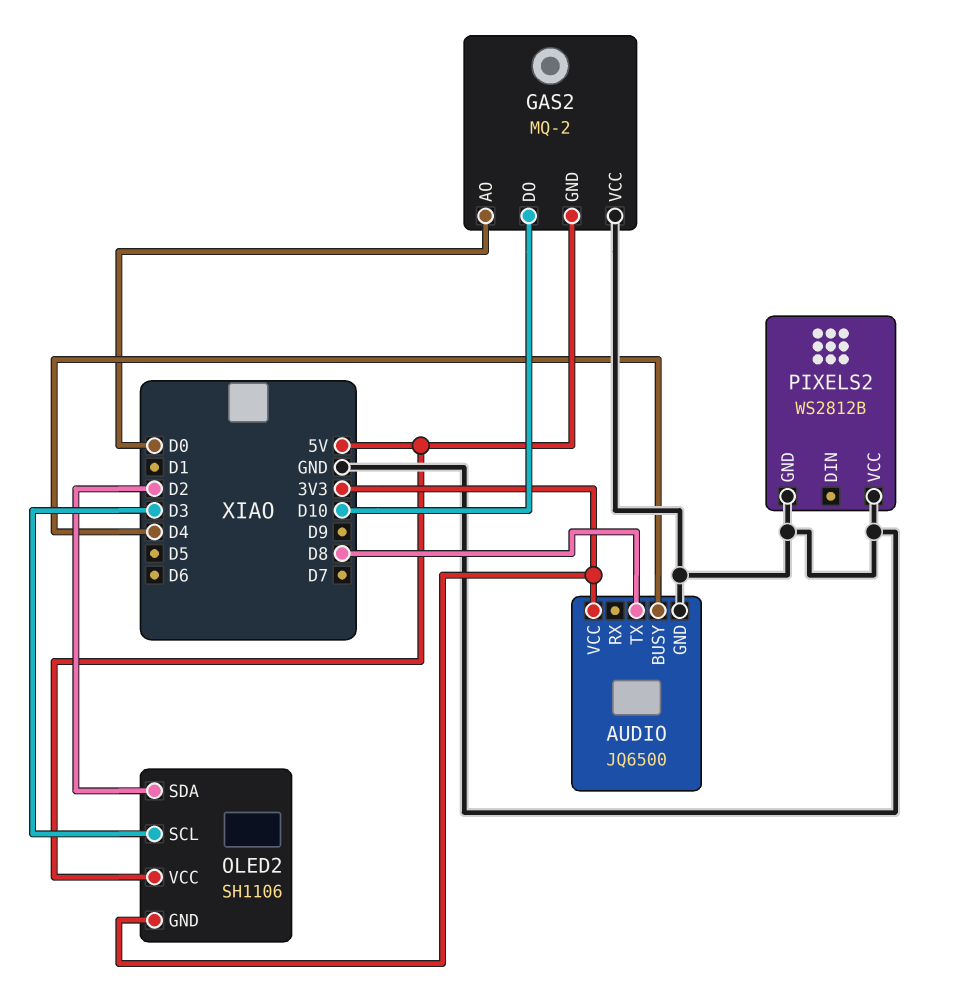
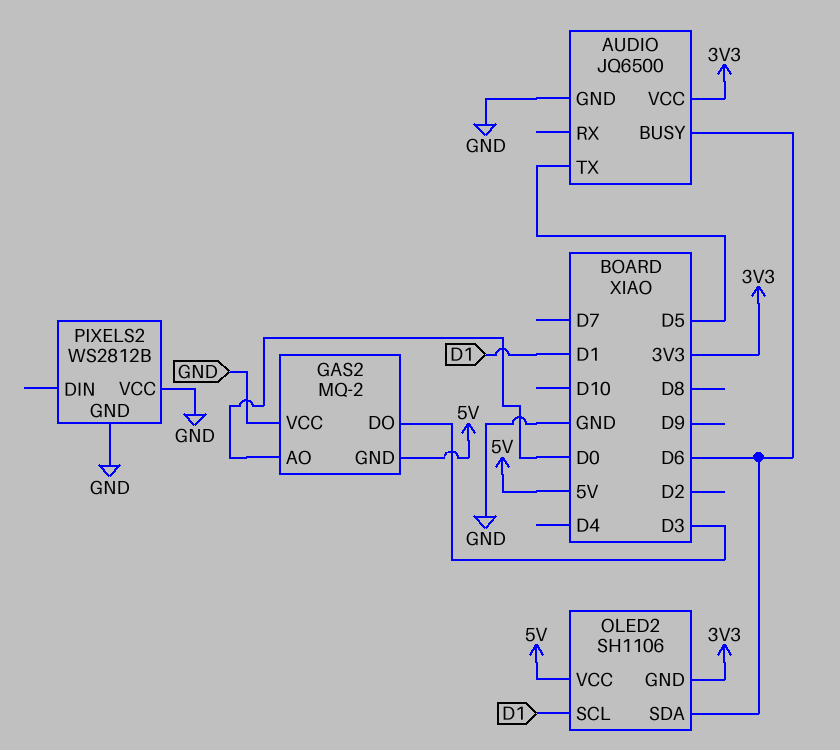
AUDIO pin BUSY: D4 -> D6
AUDIO pin TX: D8 -> D5
GAS2 pin DO: D10 -> D3
OLED2 pin SCL: D3 -> D1
OLED2 pin SDA: D2 -> D6

